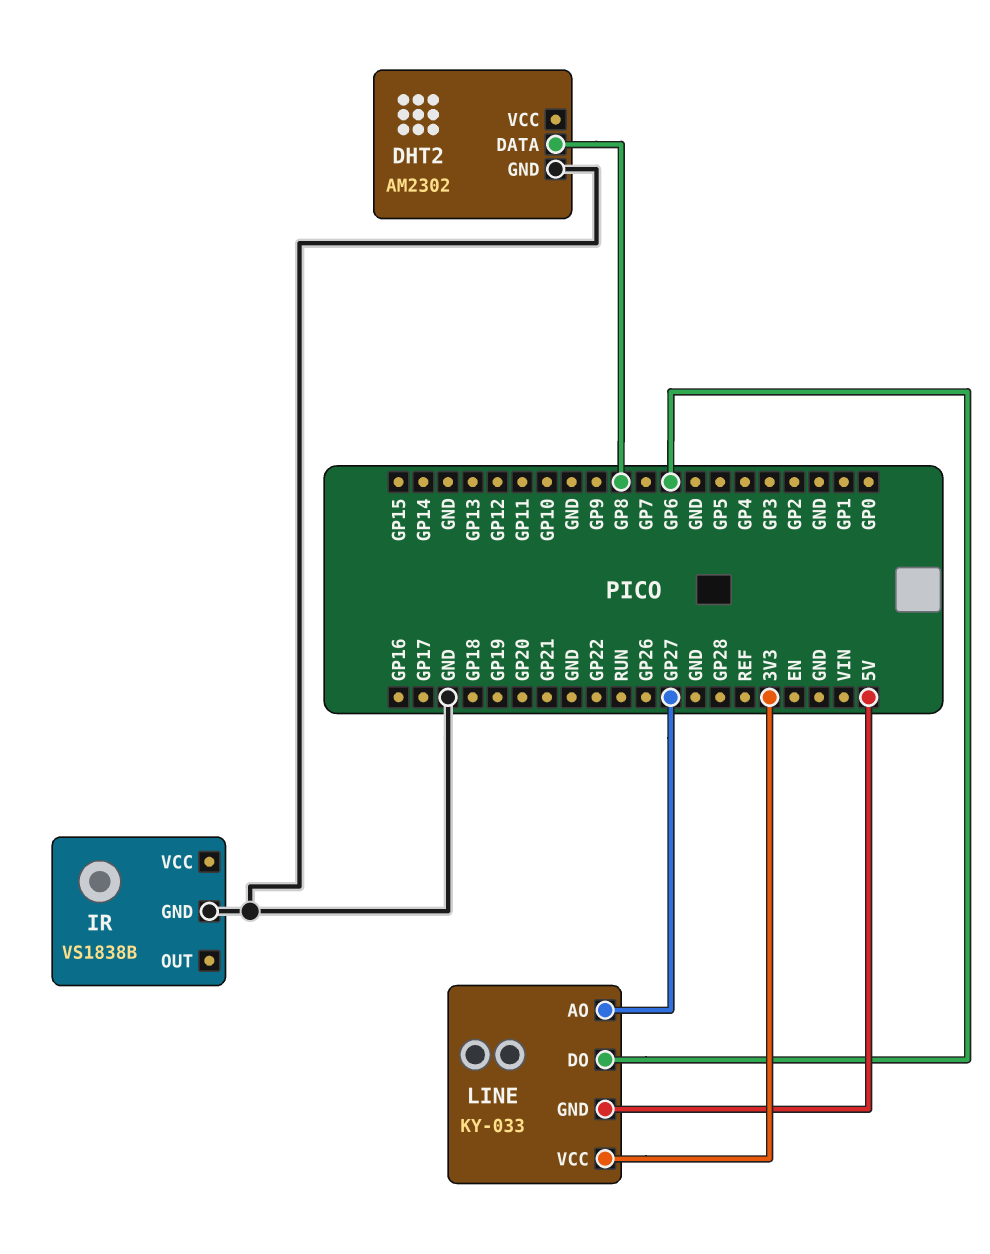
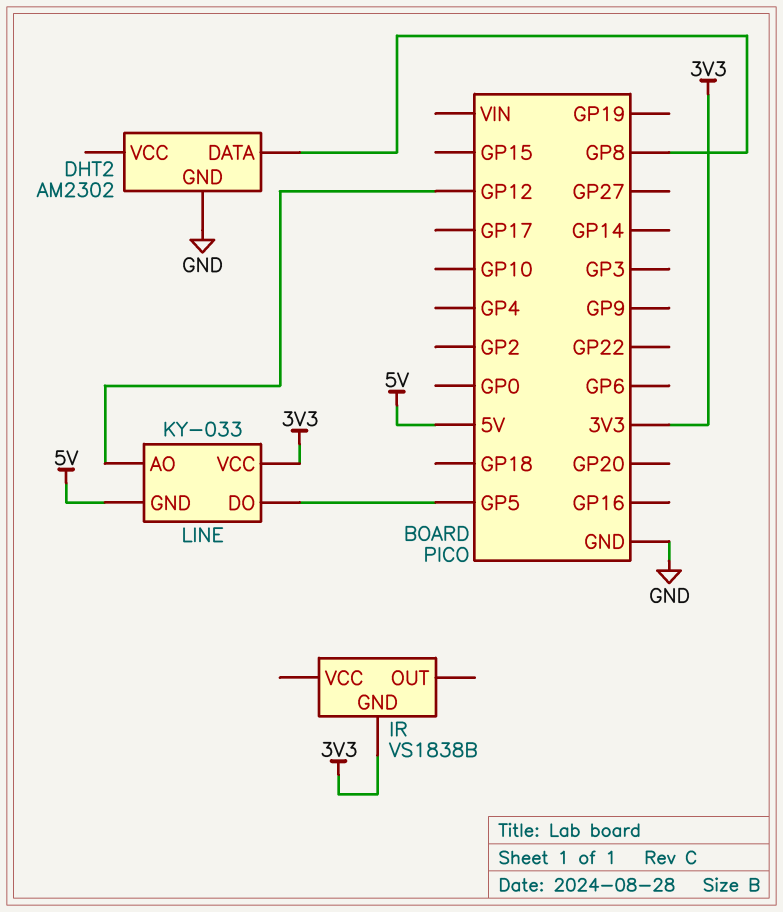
IR pin GND: GND -> 3V3
LINE pin AO: GP27 -> GP12
LINE pin DO: GP6 -> GP5

